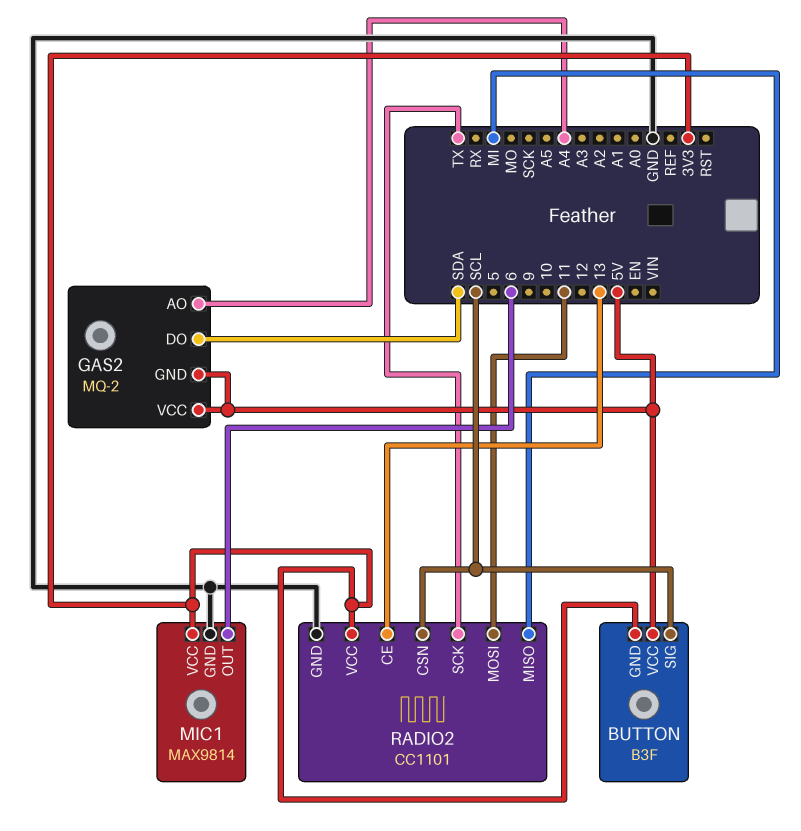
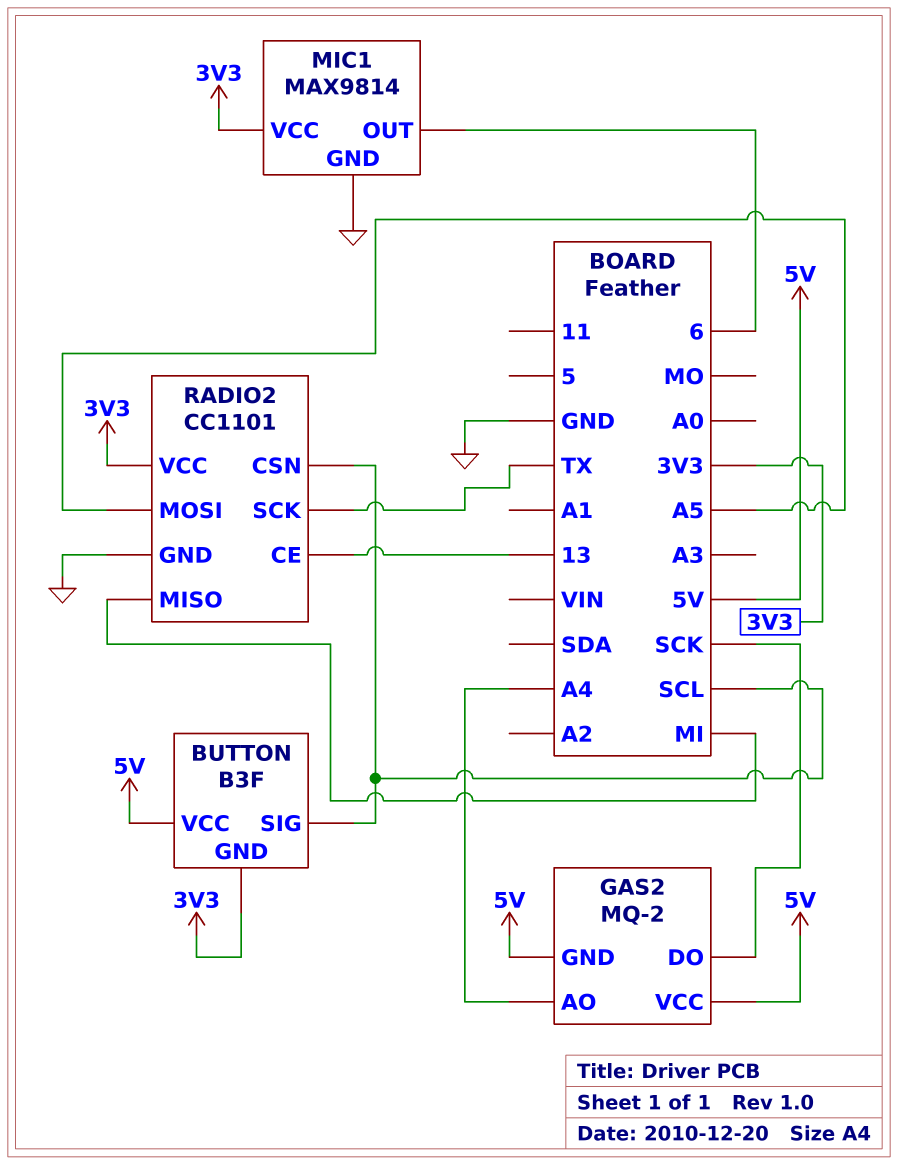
GAS2 pin DO: SDA -> SCK
RADIO2 pin MOSI: 11 -> A5

